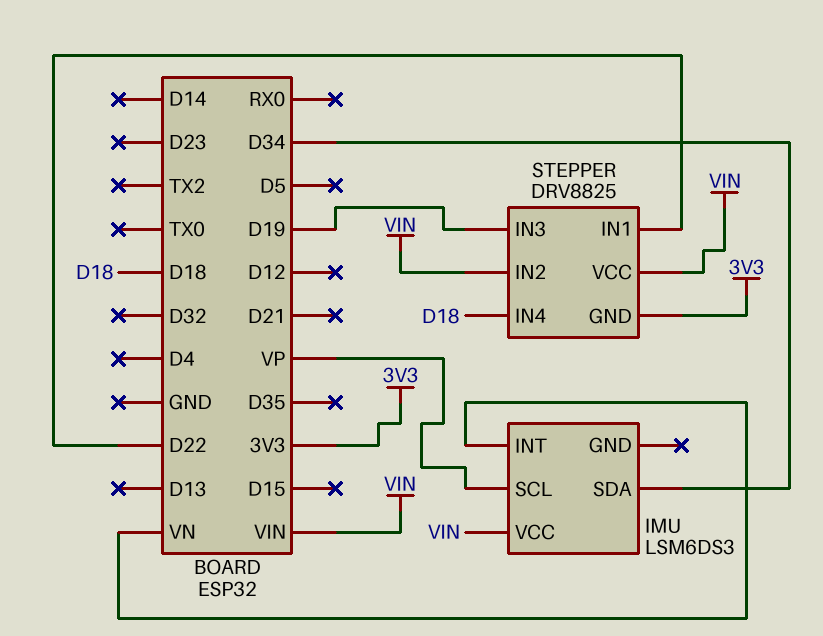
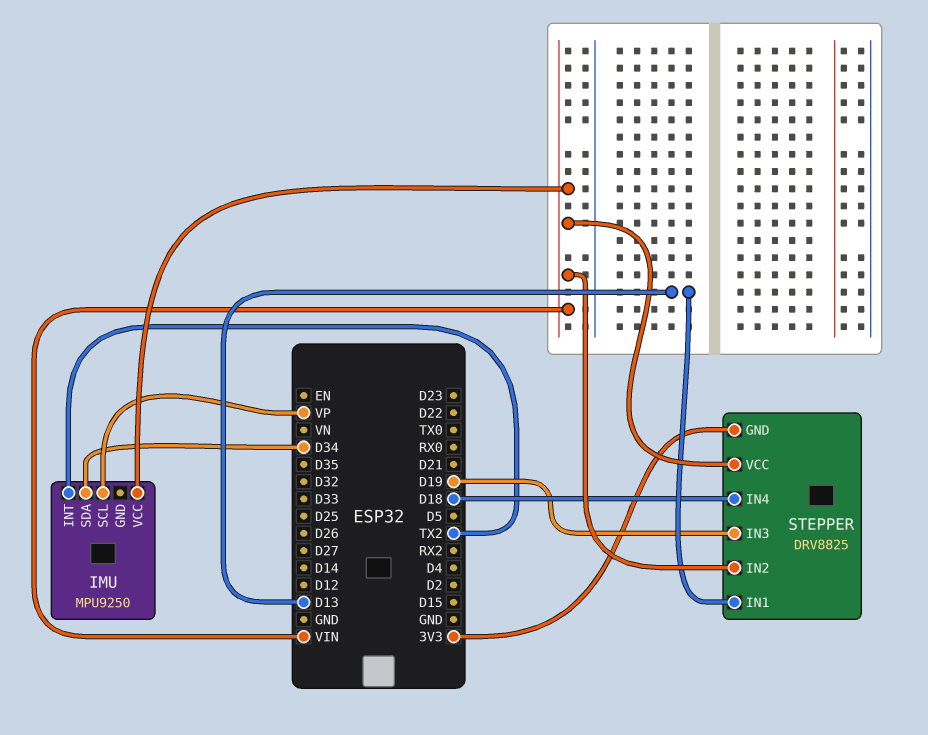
IMU: LSM6DS3 -> MPU9250
IMU pin INT: VN -> TX2
STEPPER pin IN1: D22 -> D13

